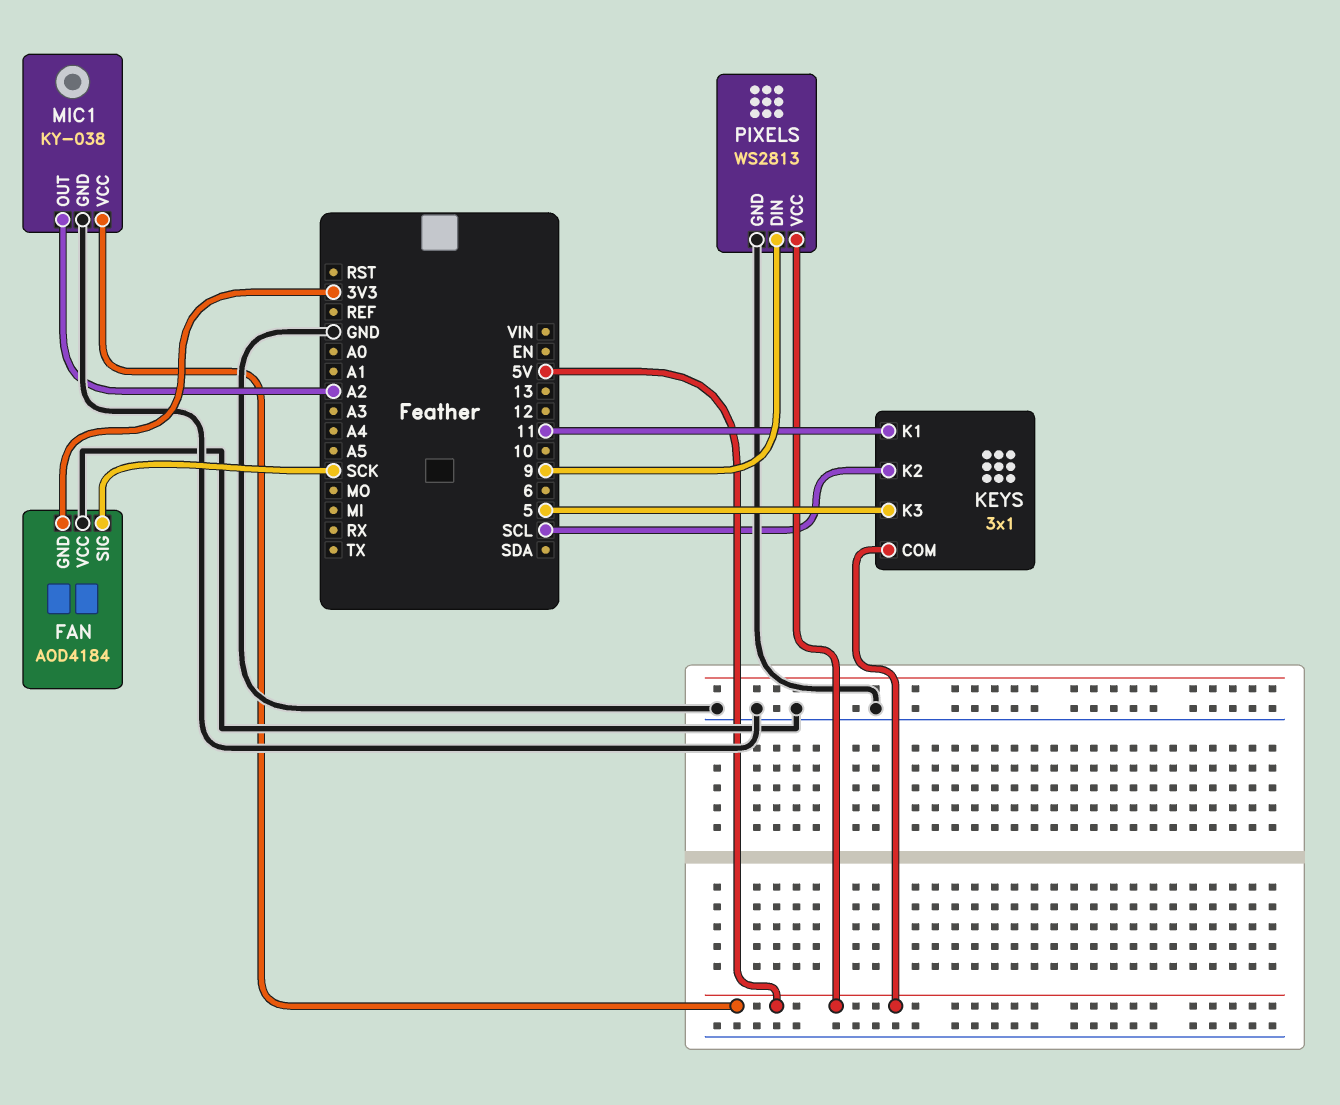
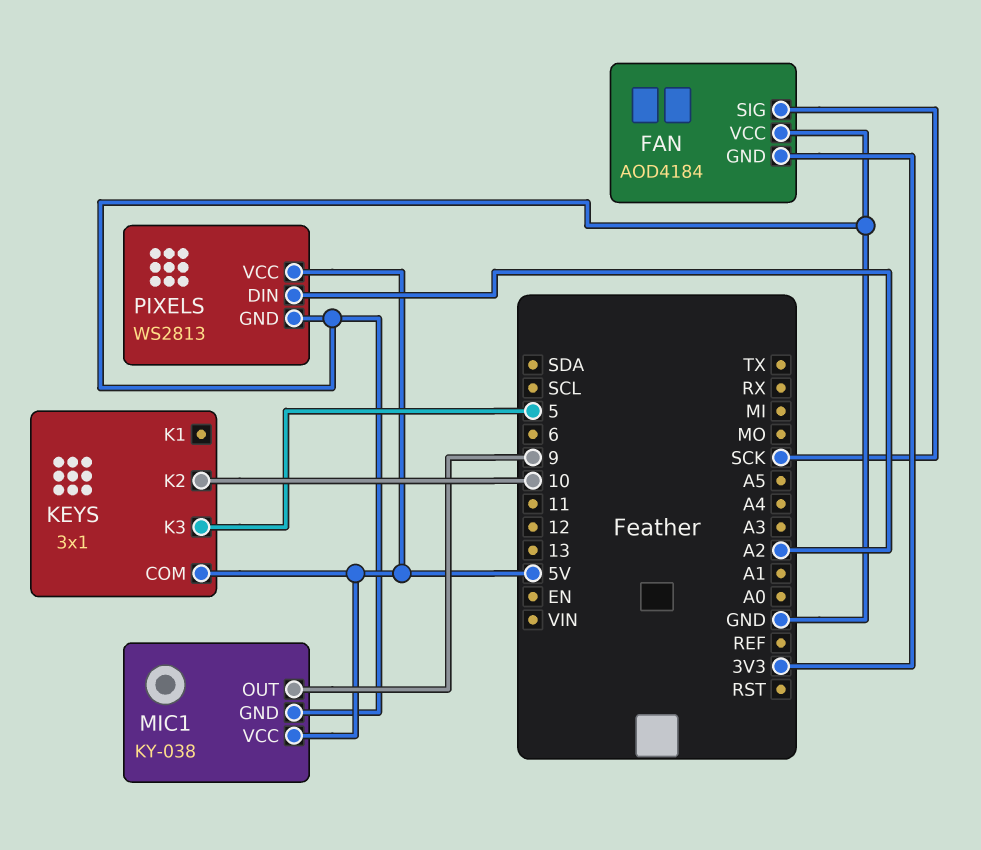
KEYS pin K1: 11 -> none
KEYS pin K2: SCL -> 10
MIC1 pin OUT: A2 -> 9
PIXELS pin DIN: 9 -> A2

